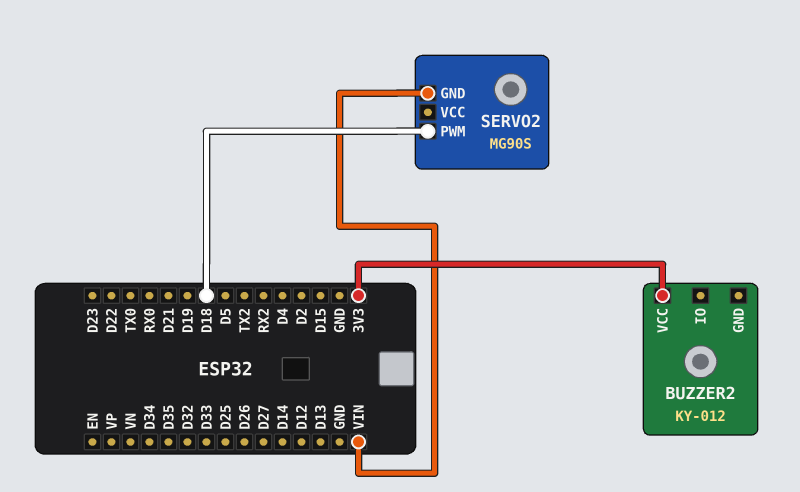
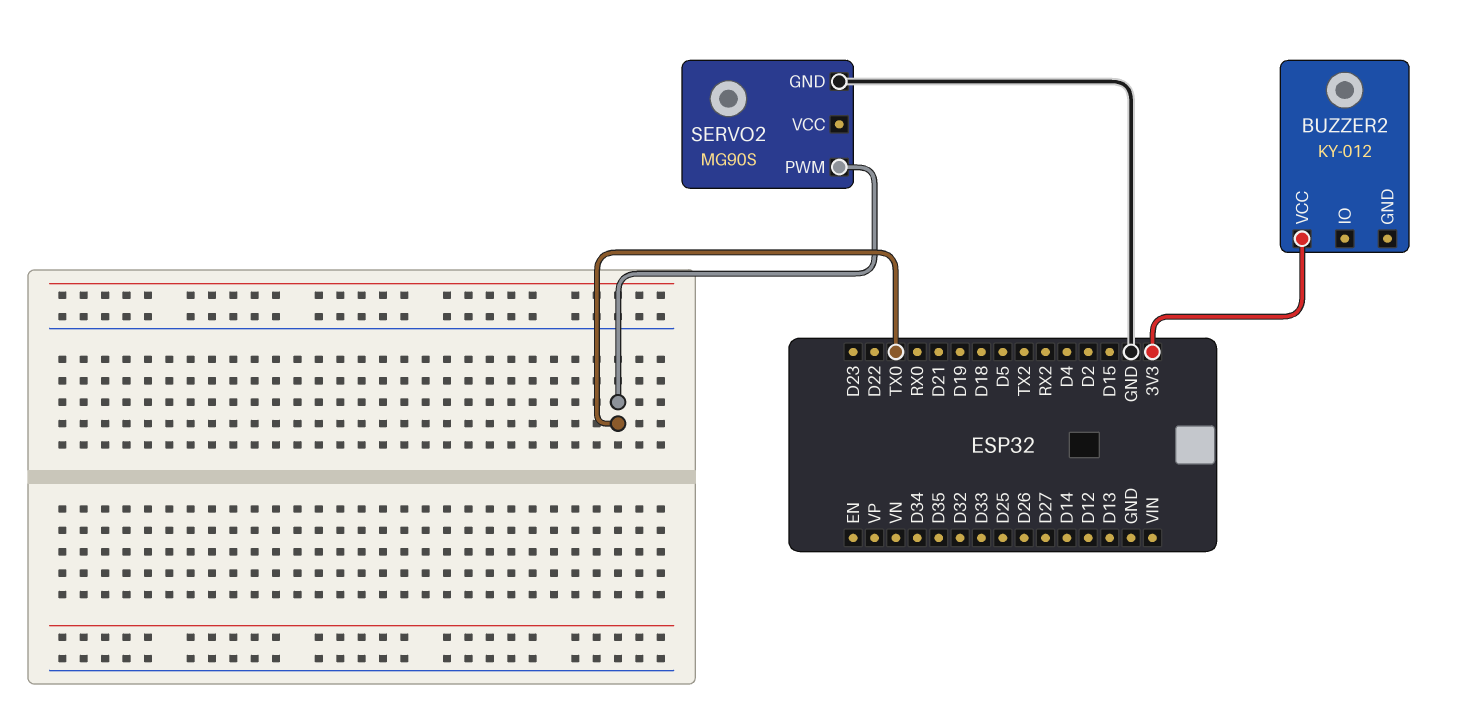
SERVO2 pin GND: VIN -> GND
SERVO2 pin PWM: D18 -> TX0

